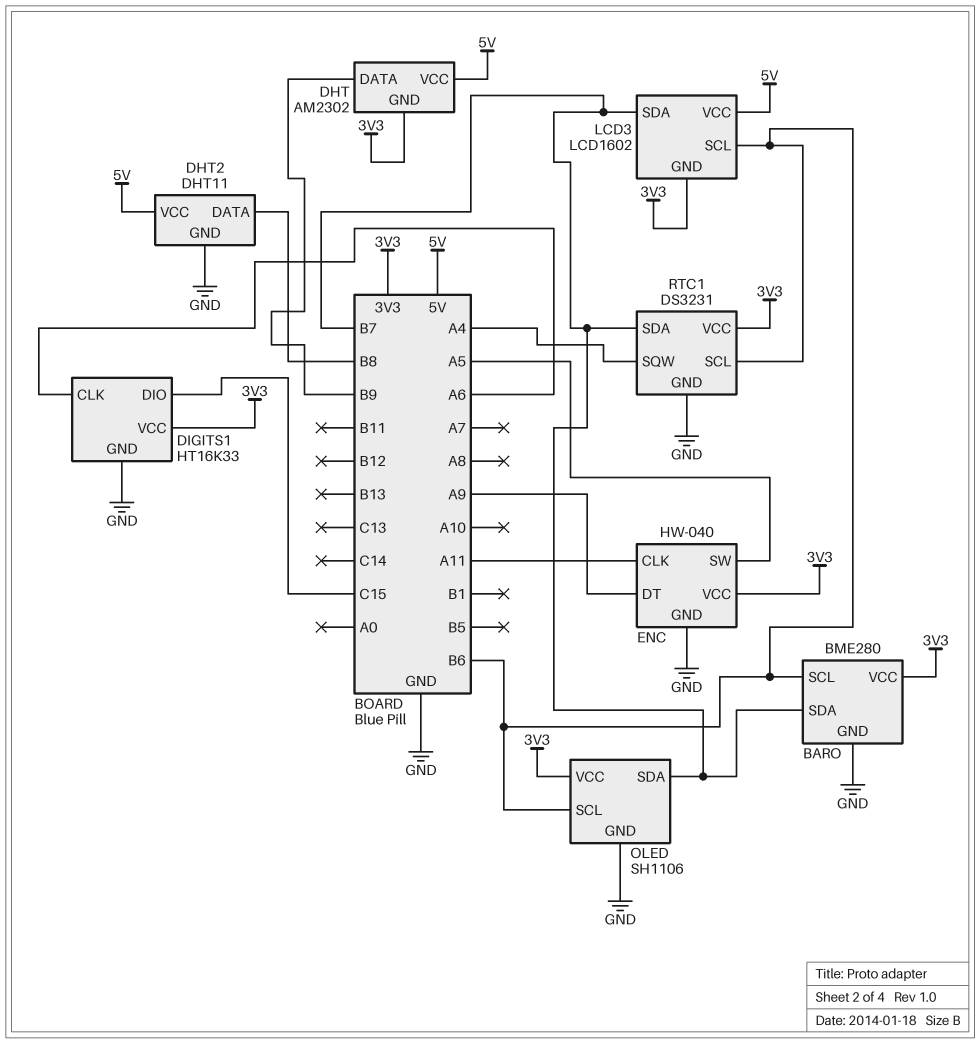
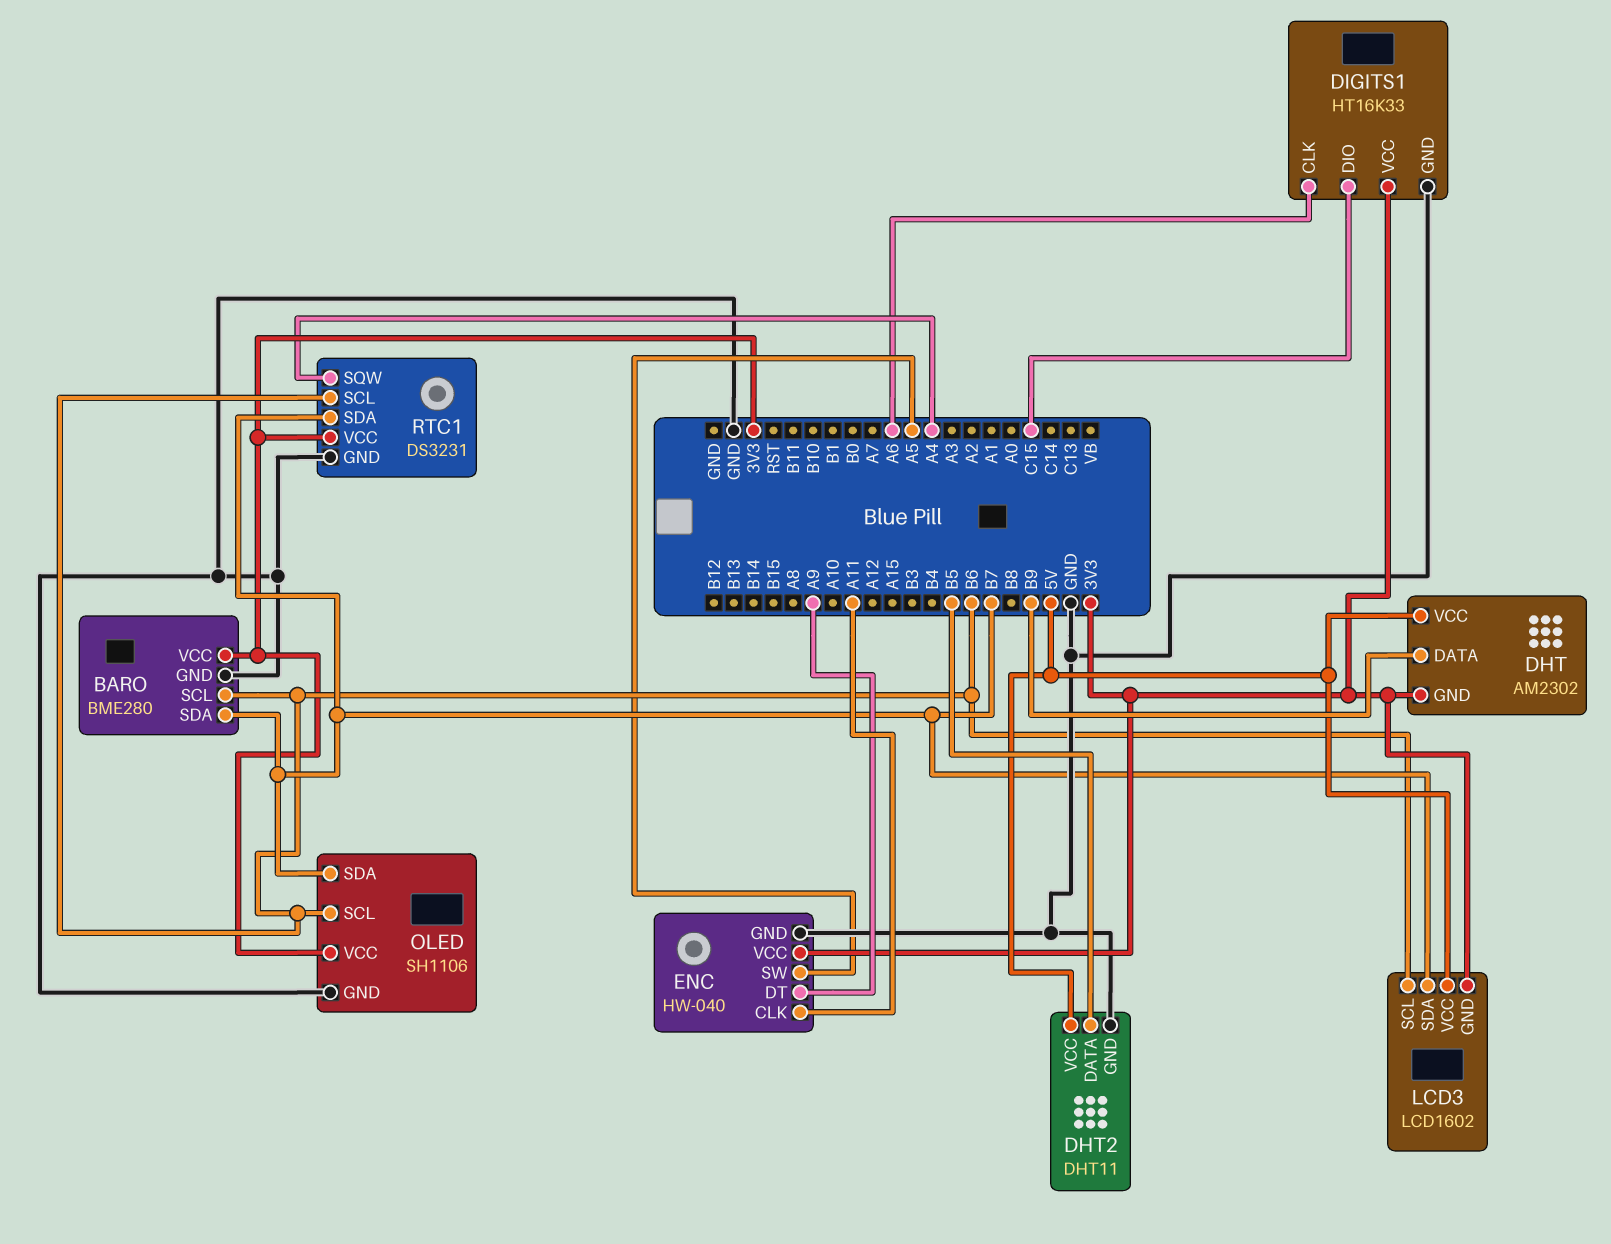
DHT2 pin DATA: B8 -> B5

